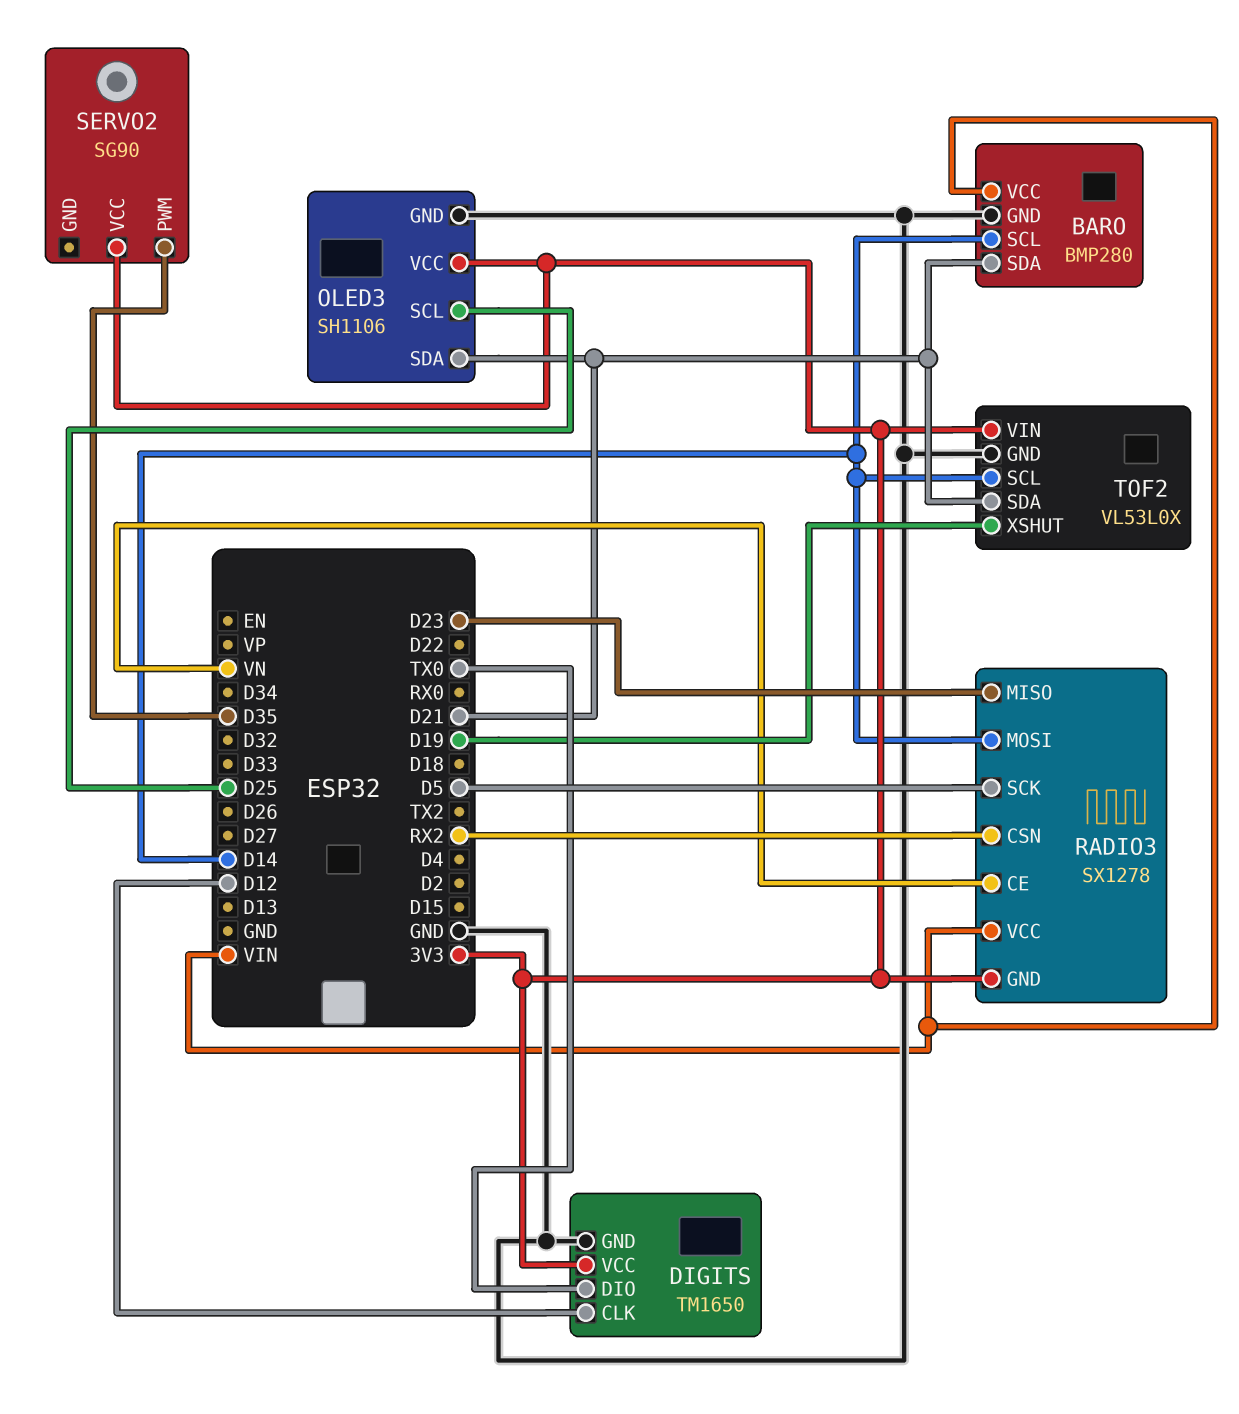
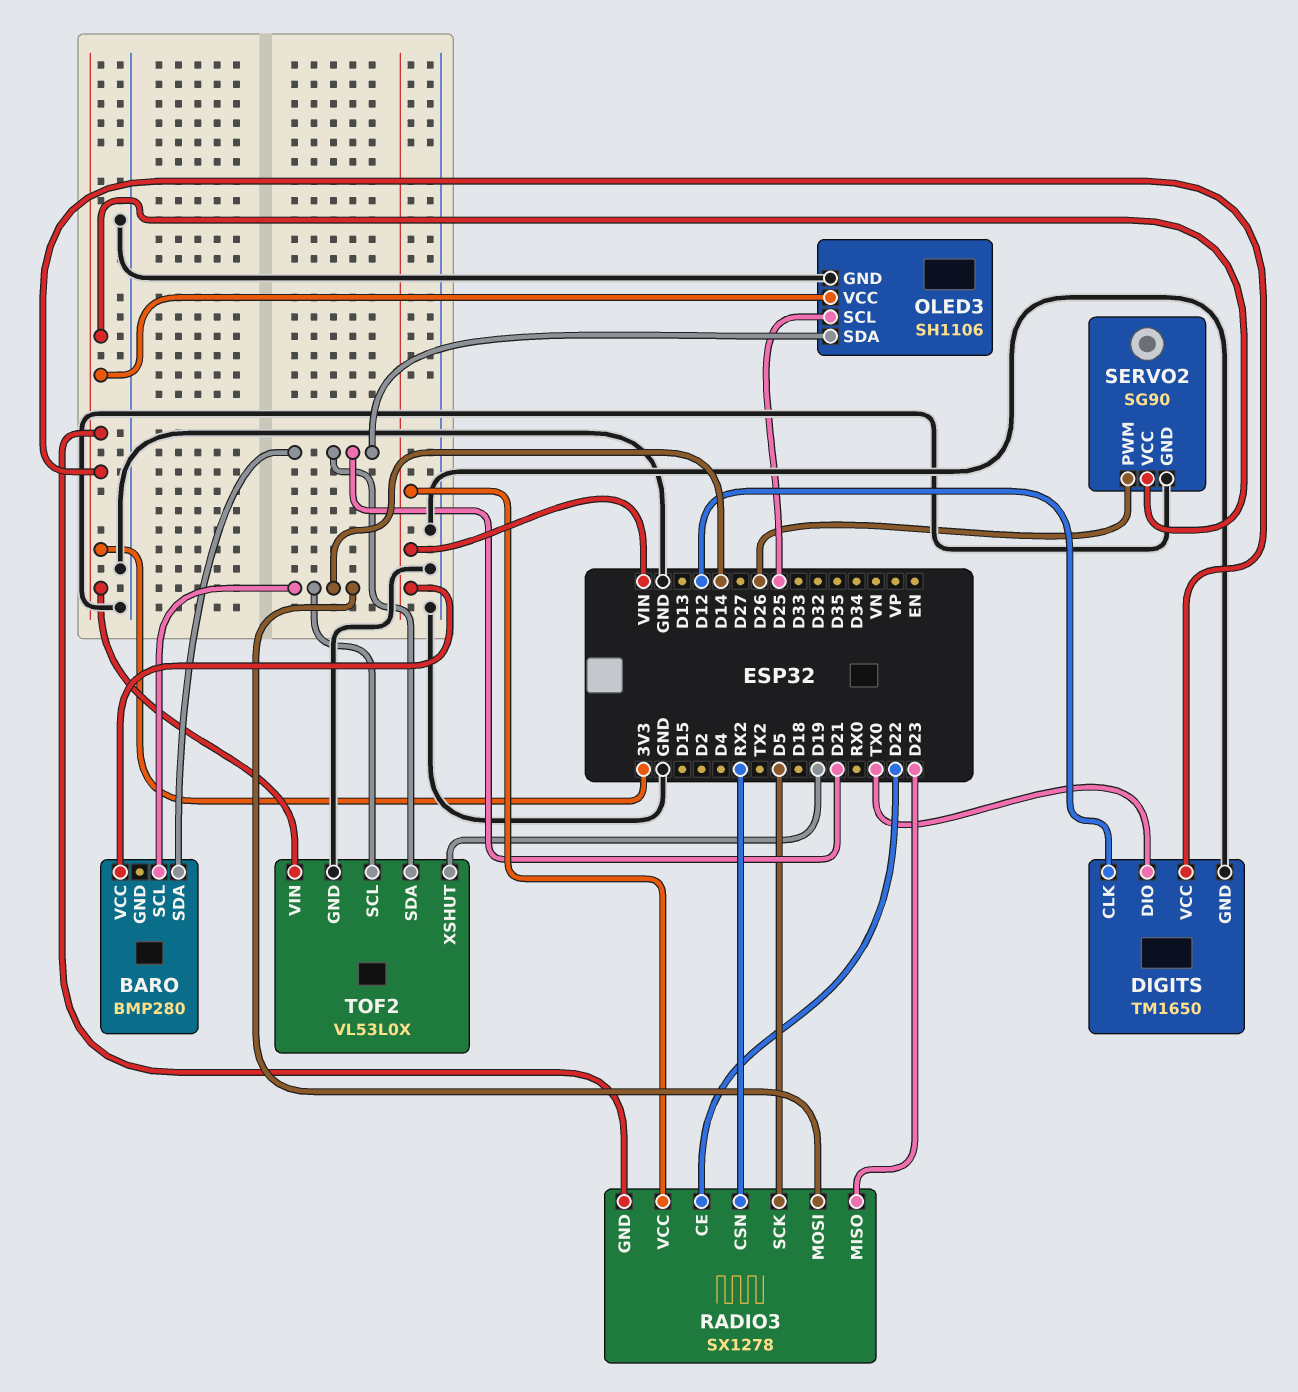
BARO pin GND: GND -> none
RADIO3 pin CE: VN -> D22
SERVO2 pin GND: none -> GND
SERVO2 pin PWM: D35 -> D26

